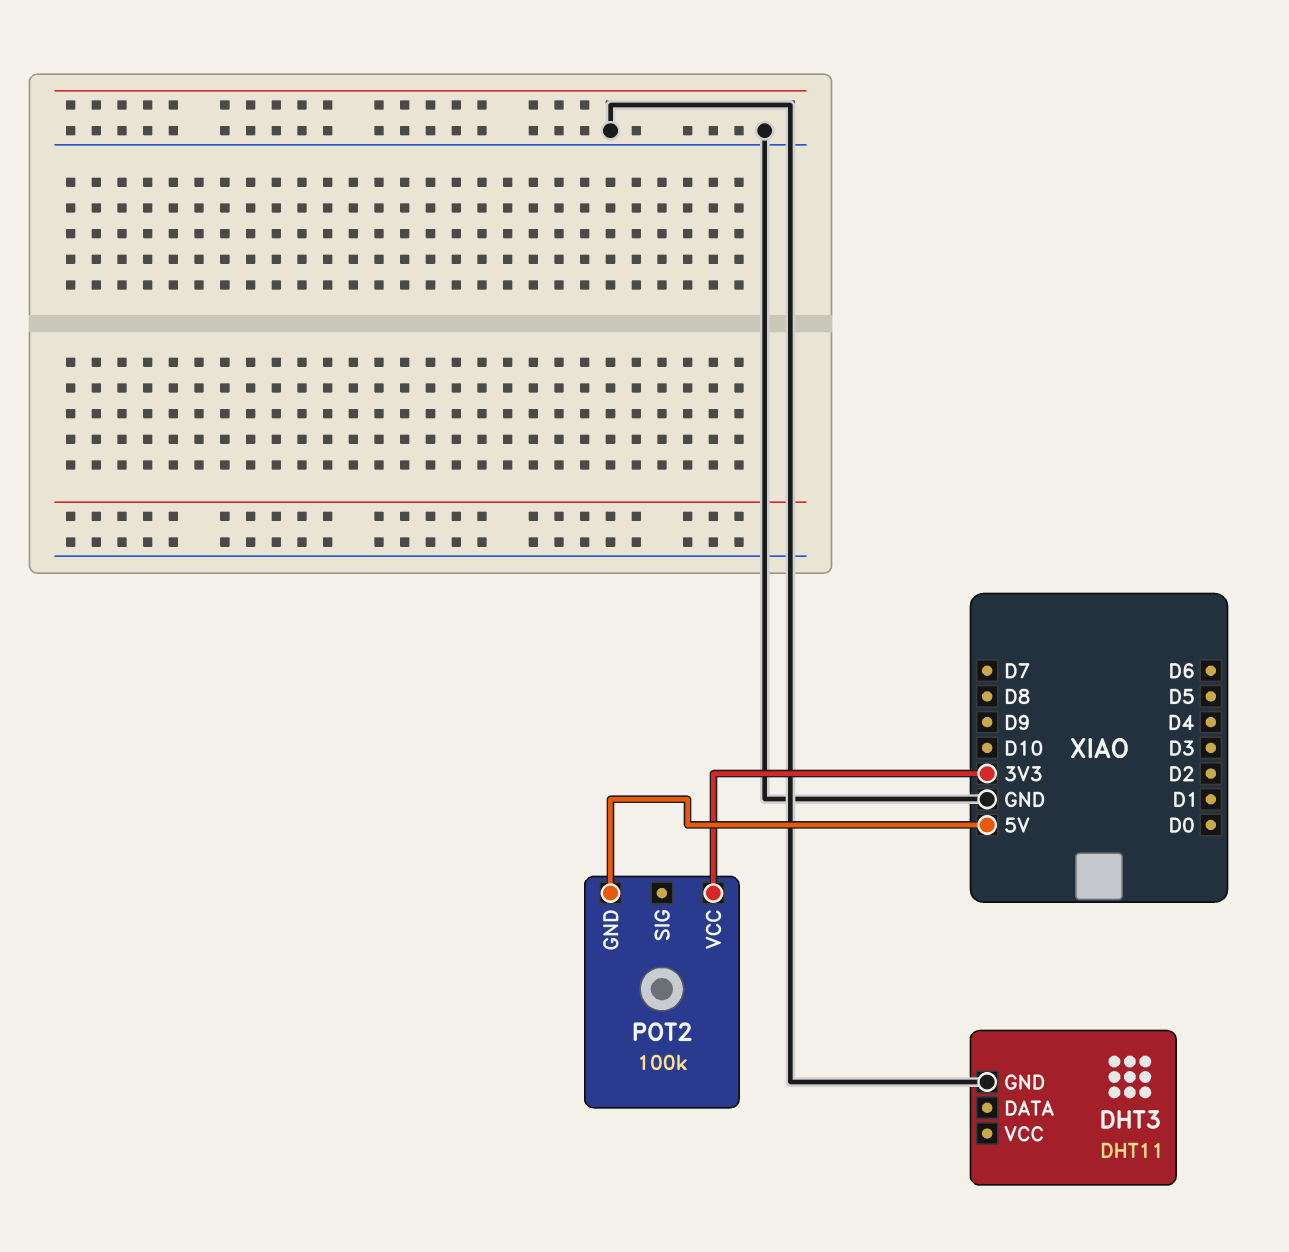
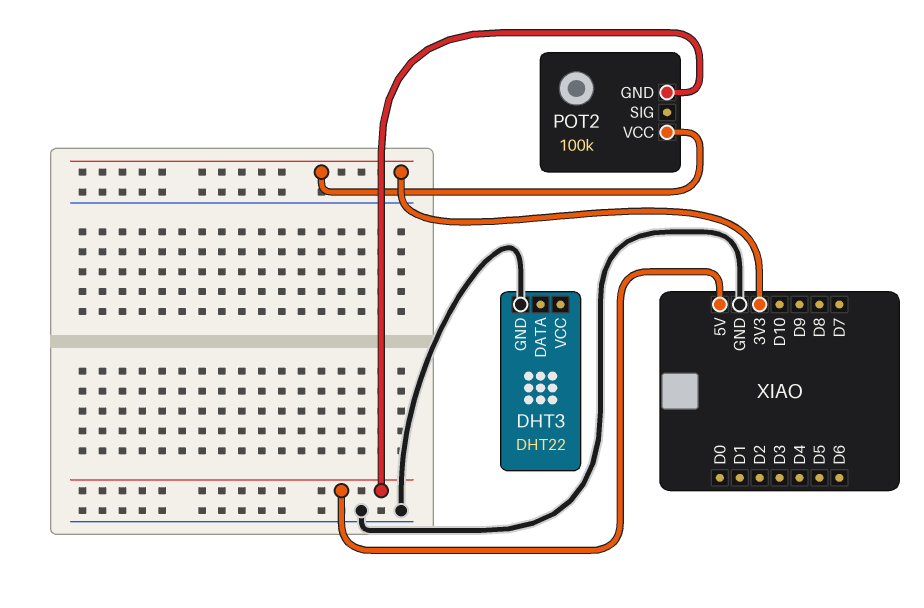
DHT3: DHT11 -> DHT22

